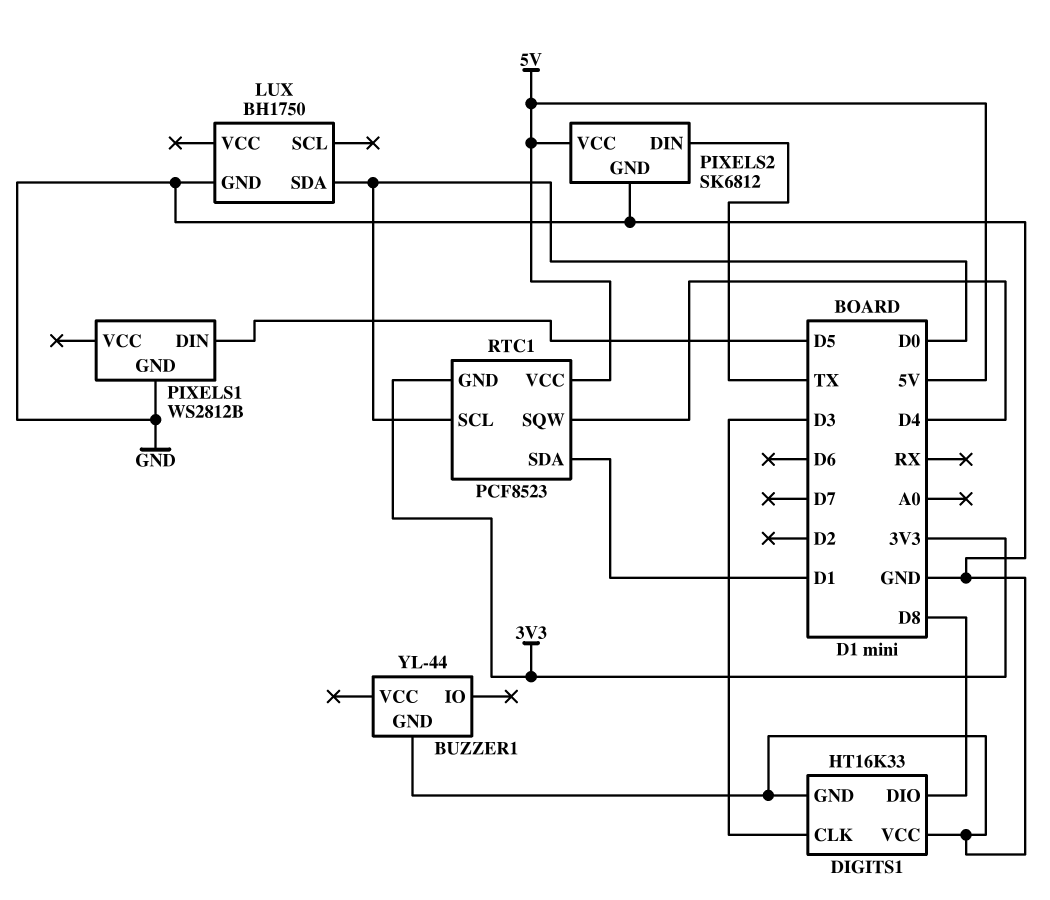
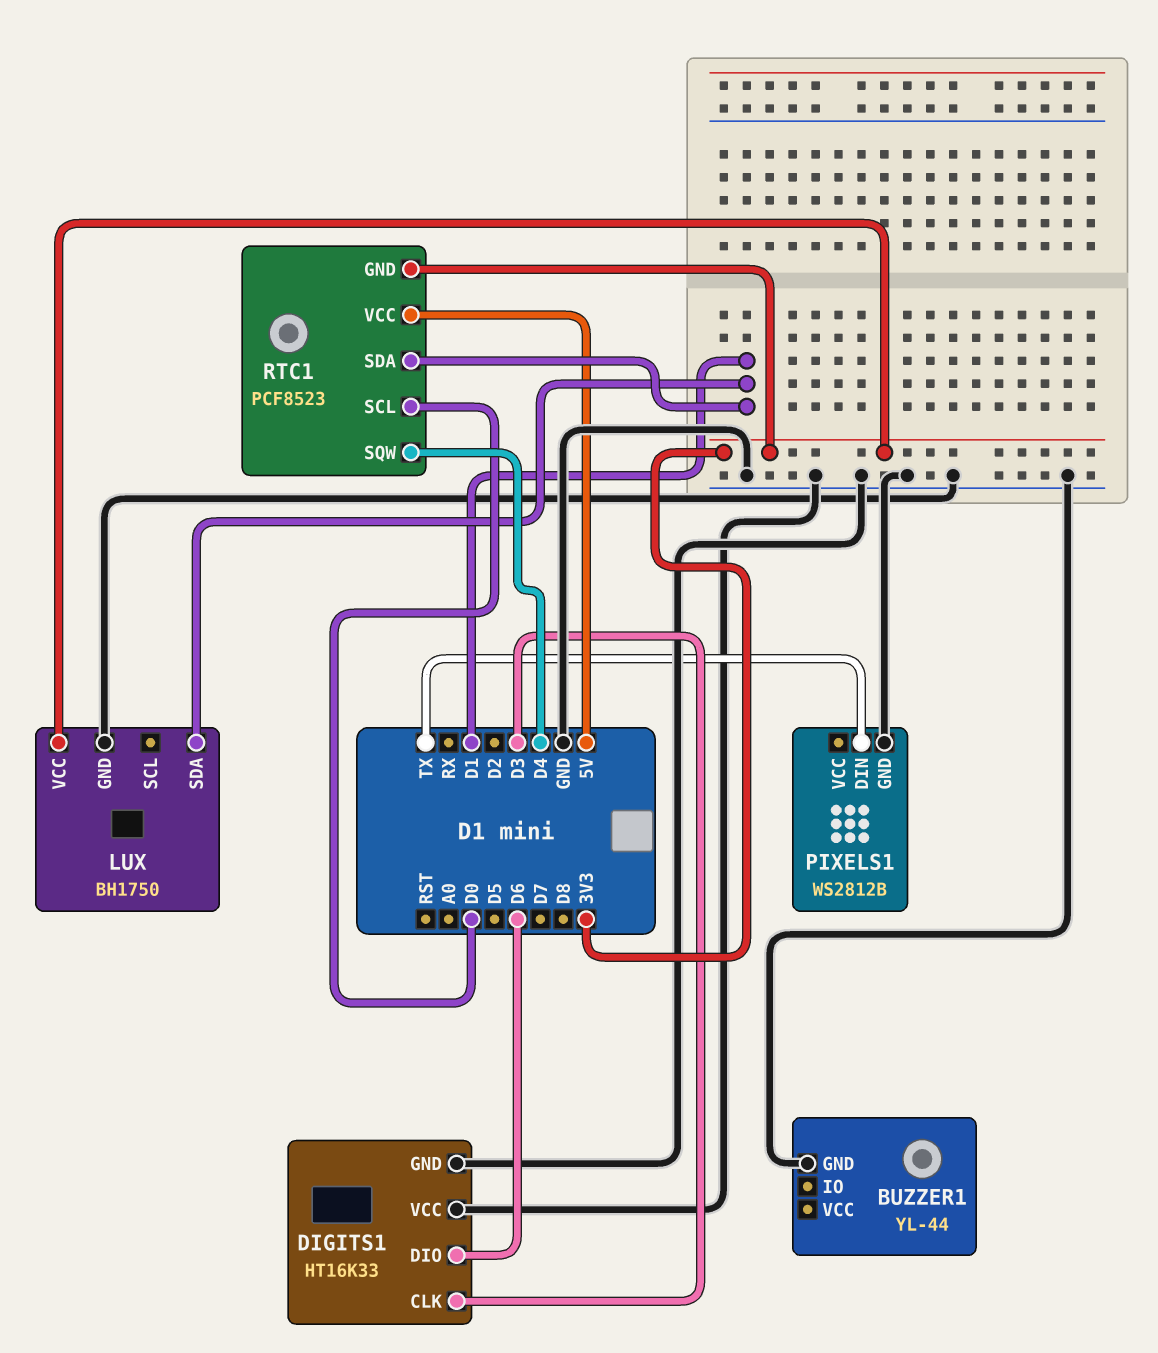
DIGITS1 pin DIO: D8 -> D6
LUX pin SDA: D0 -> D1
LUX pin VCC: none -> 3V3
PIXELS1 pin DIN: D5 -> TX
PIXELS2: SK6812 -> none
PIXELS2 pin DIN: TX -> none
PIXELS2 pin GND: GND -> none
PIXELS2 pin VCC: 5V -> none

